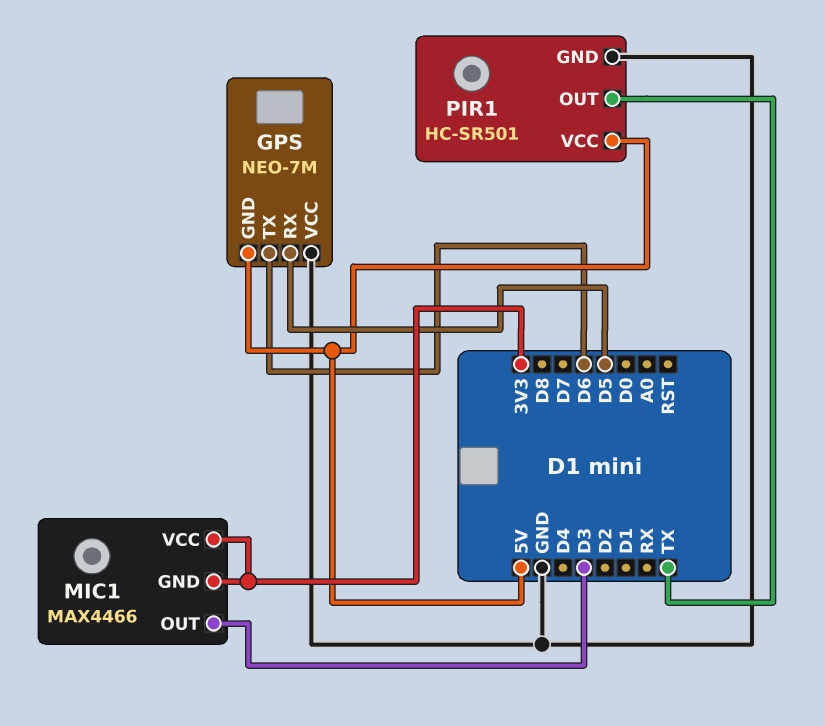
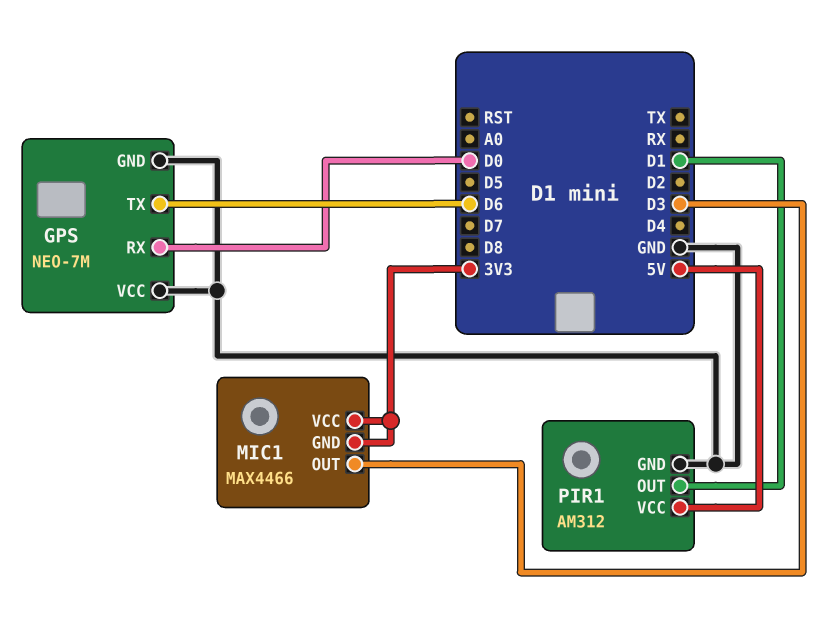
GPS pin GND: 5V -> GND
GPS pin RX: D5 -> D0
PIR1: HC-SR501 -> AM312
PIR1 pin OUT: TX -> D1

